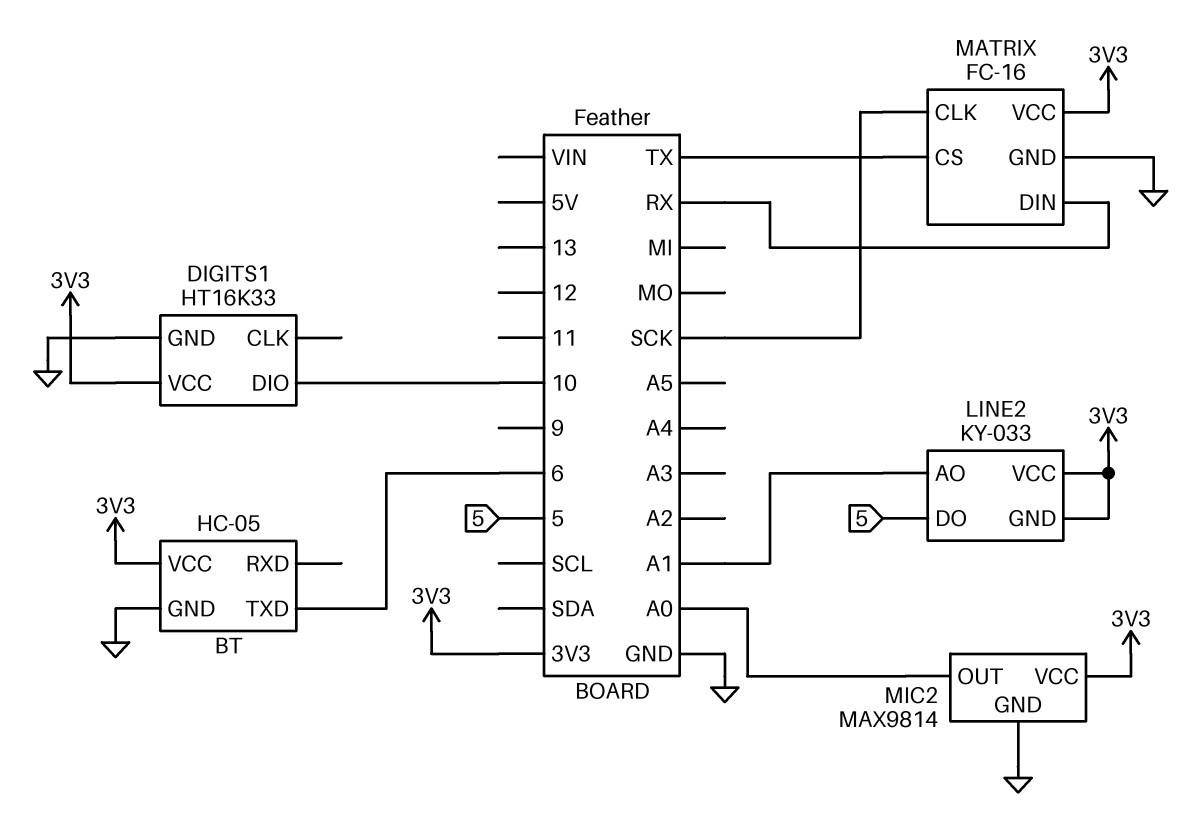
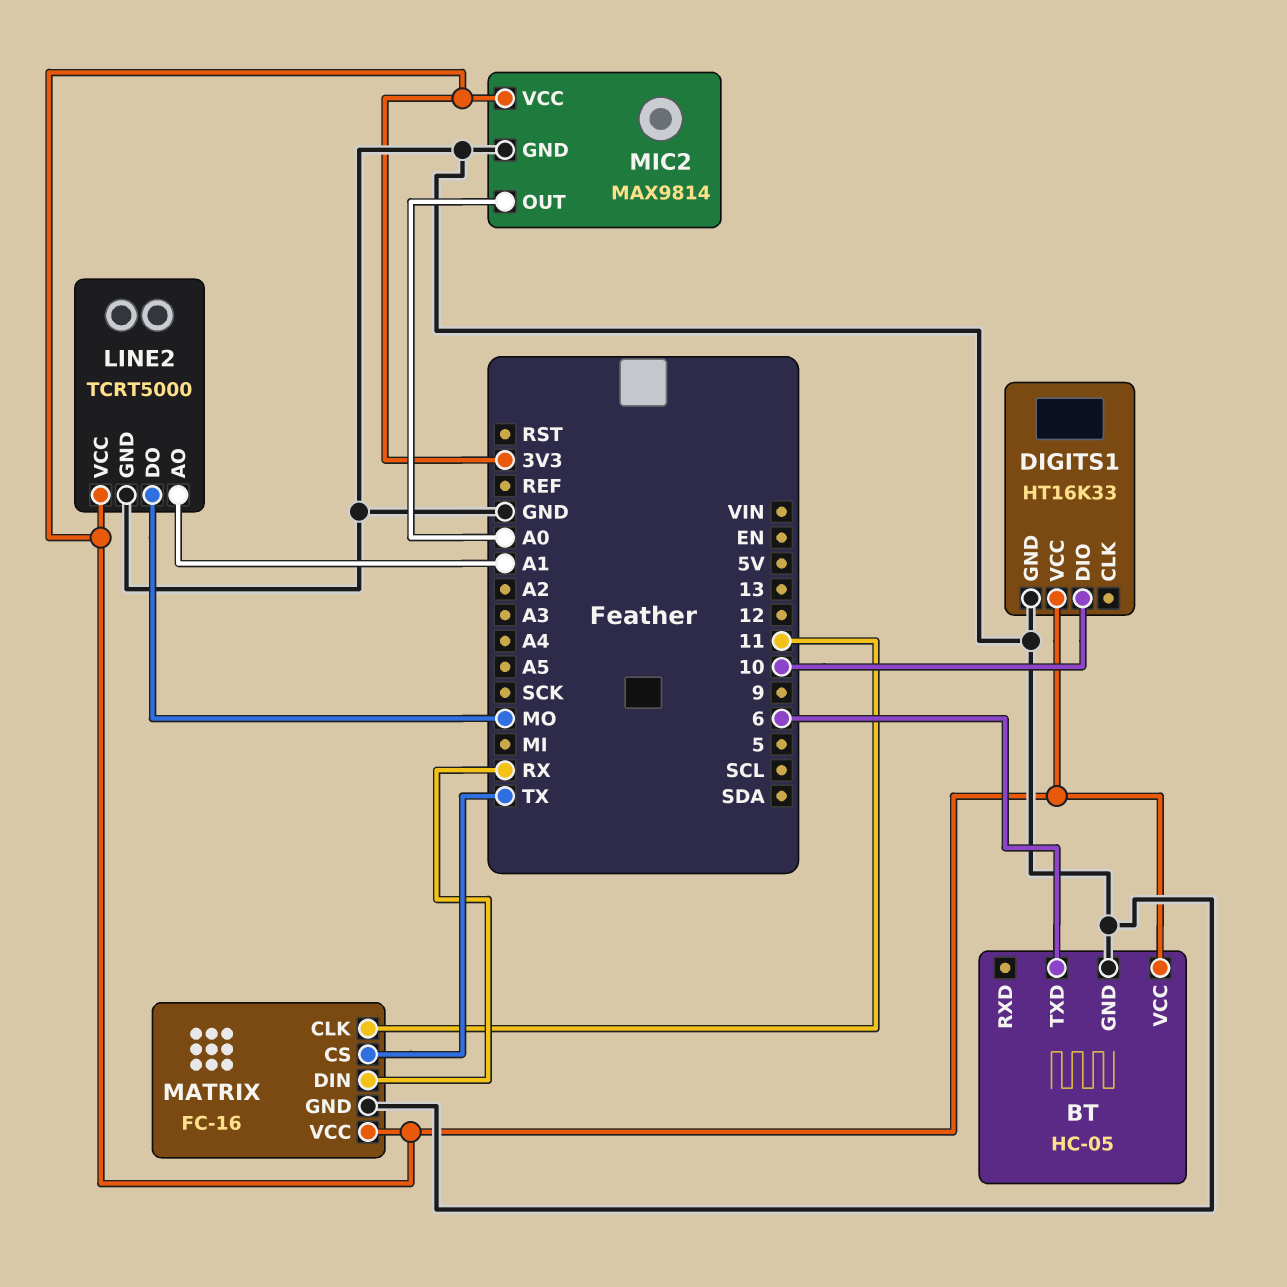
LINE2: KY-033 -> TCRT5000
LINE2 pin DO: 5 -> MO
LINE2 pin GND: 3V3 -> GND
MATRIX pin CLK: SCK -> 11

